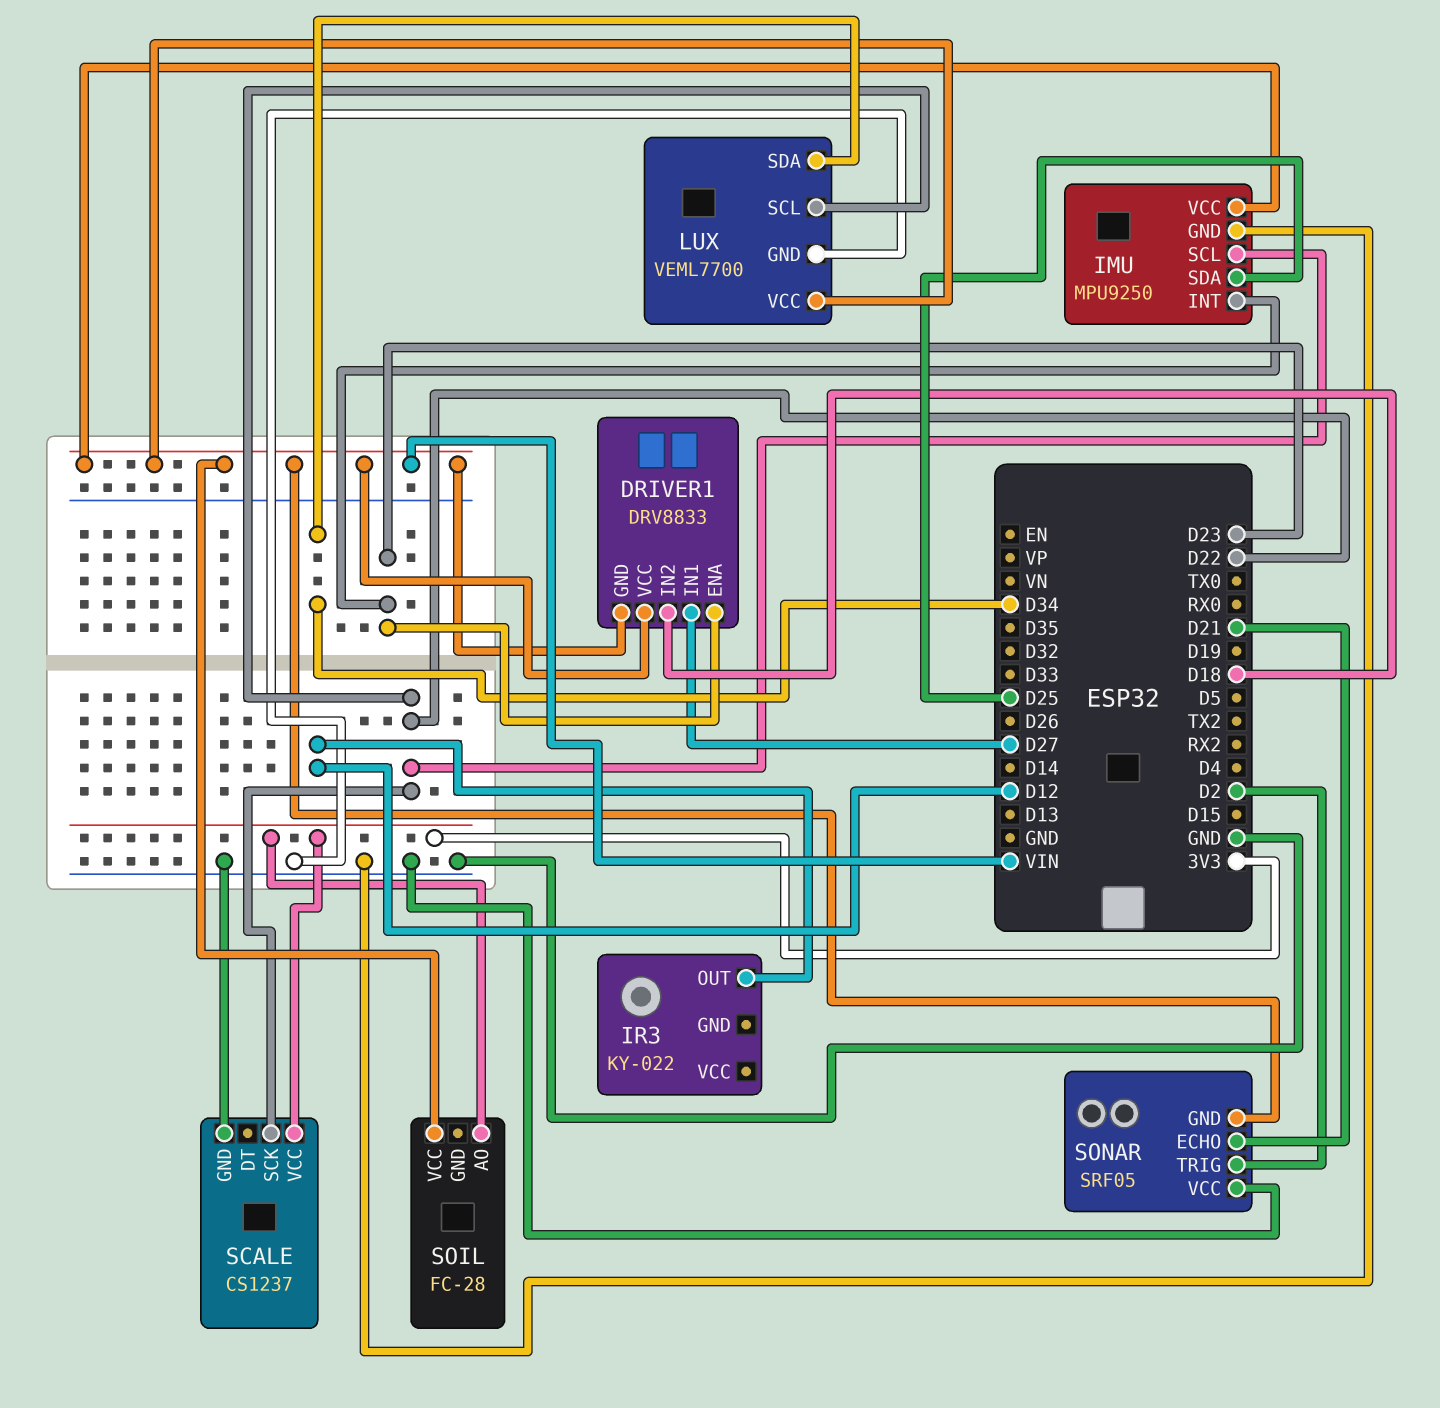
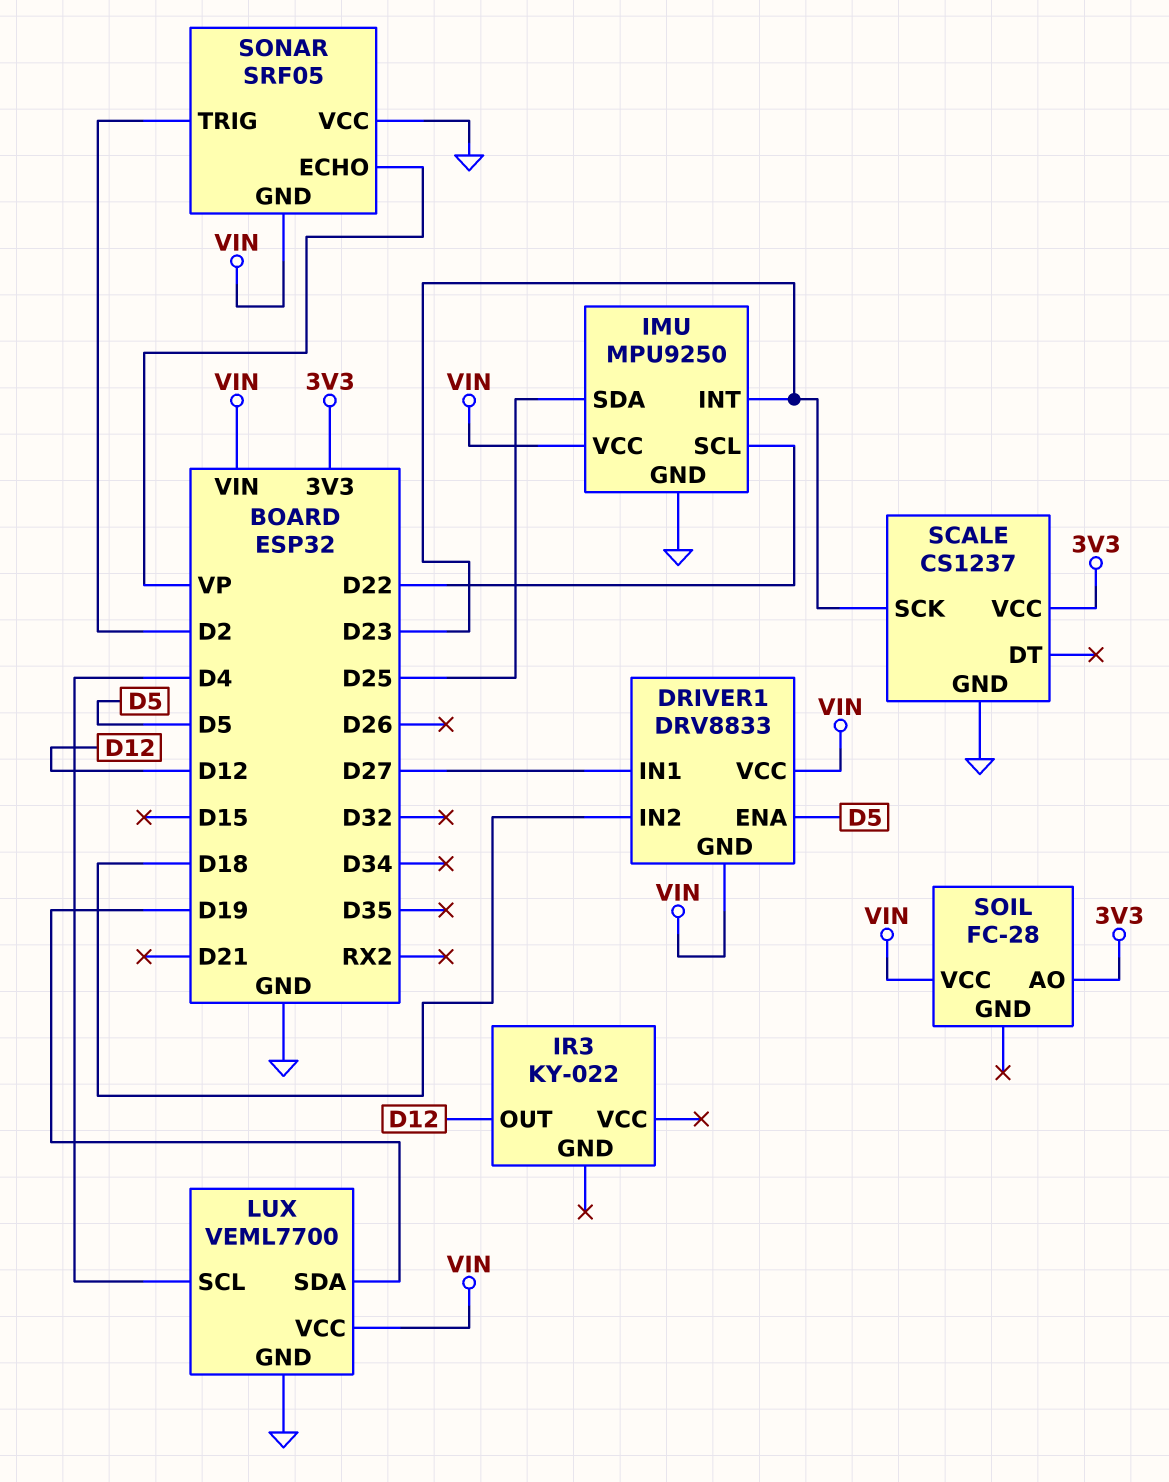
DRIVER1 pin ENA: D23 -> D5
LUX pin SCL: D22 -> D4
LUX pin SDA: D34 -> D19
SCALE pin SCK: D22 -> D23
SONAR pin ECHO: D21 -> VP

